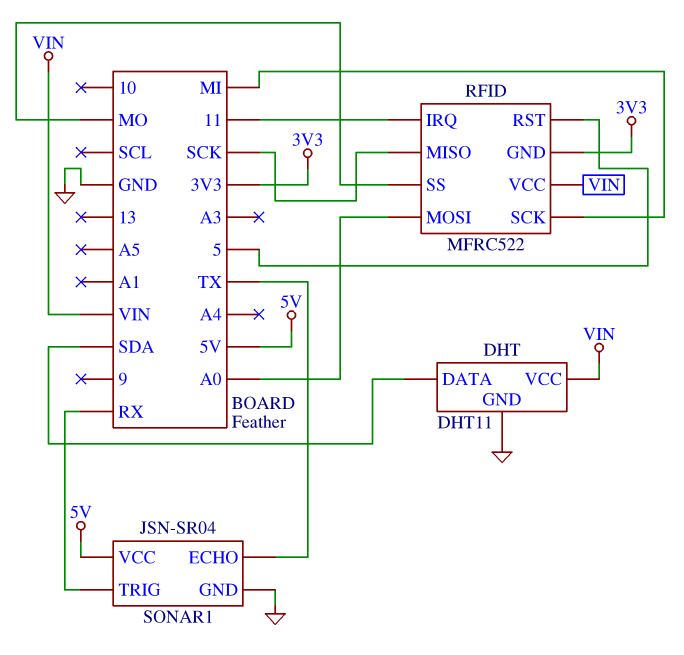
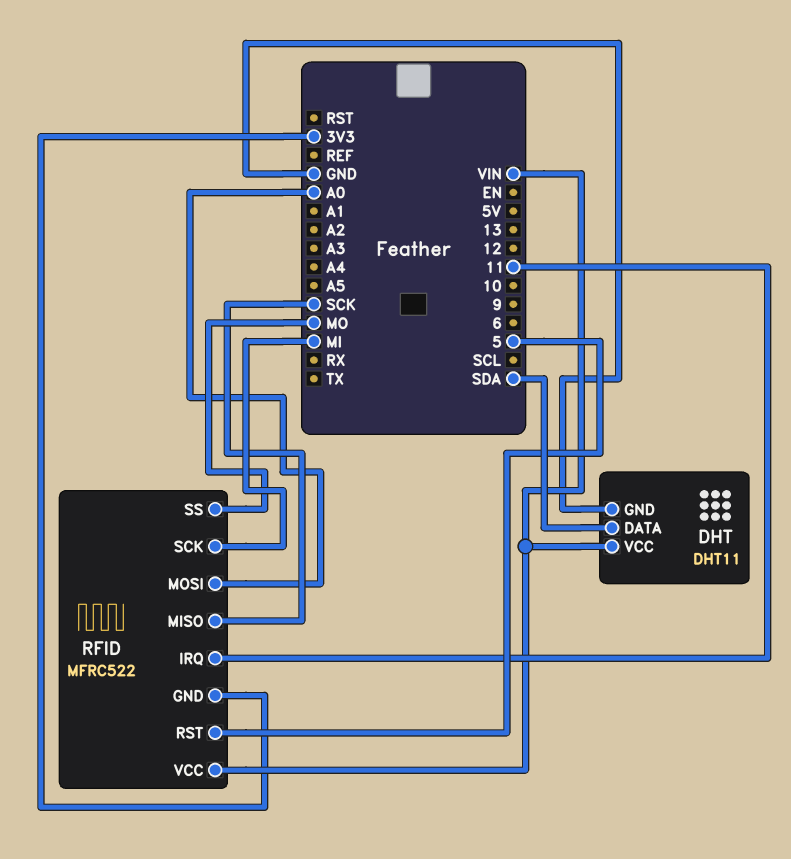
SONAR1: JSN-SR04 -> none
SONAR1 pin ECHO: TX -> none
SONAR1 pin GND: GND -> none
SONAR1 pin TRIG: RX -> none
SONAR1 pin VCC: 5V -> none

